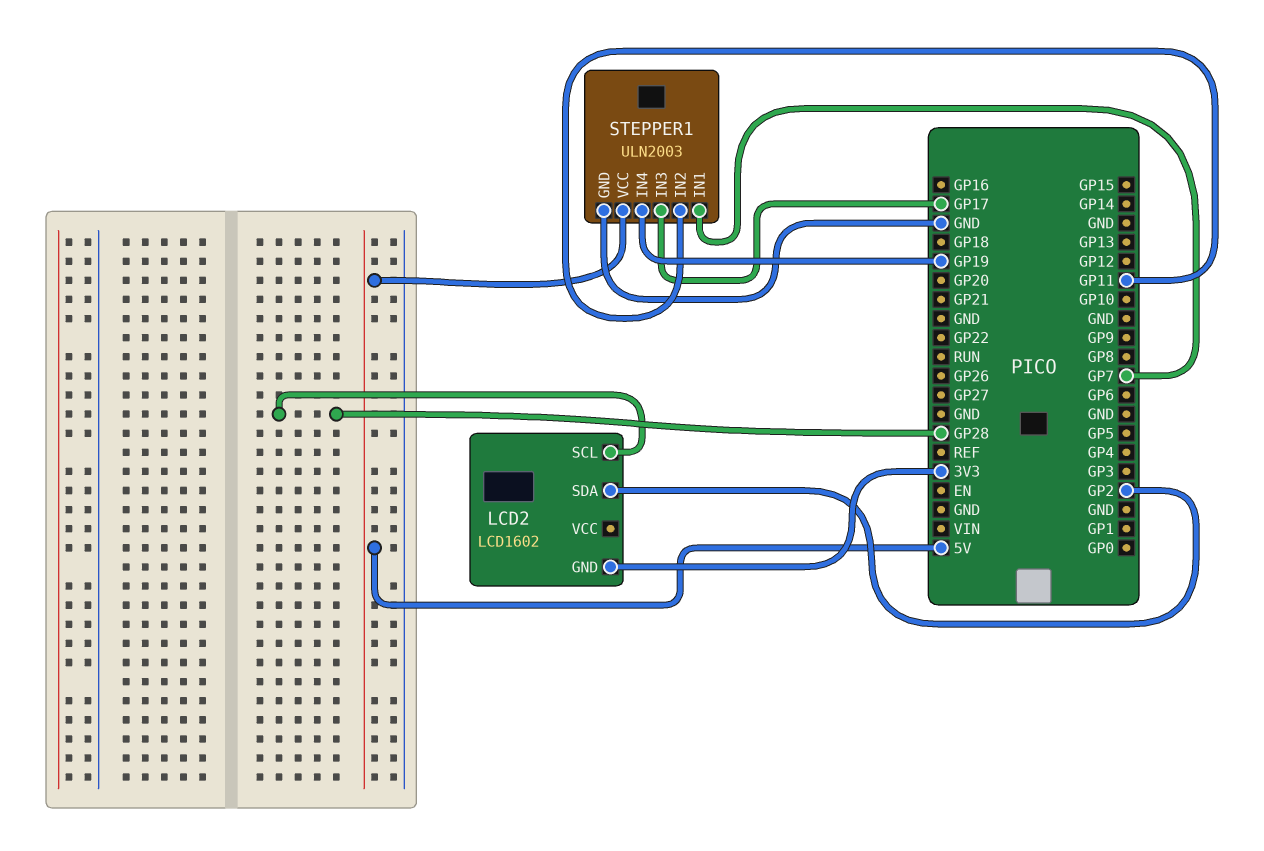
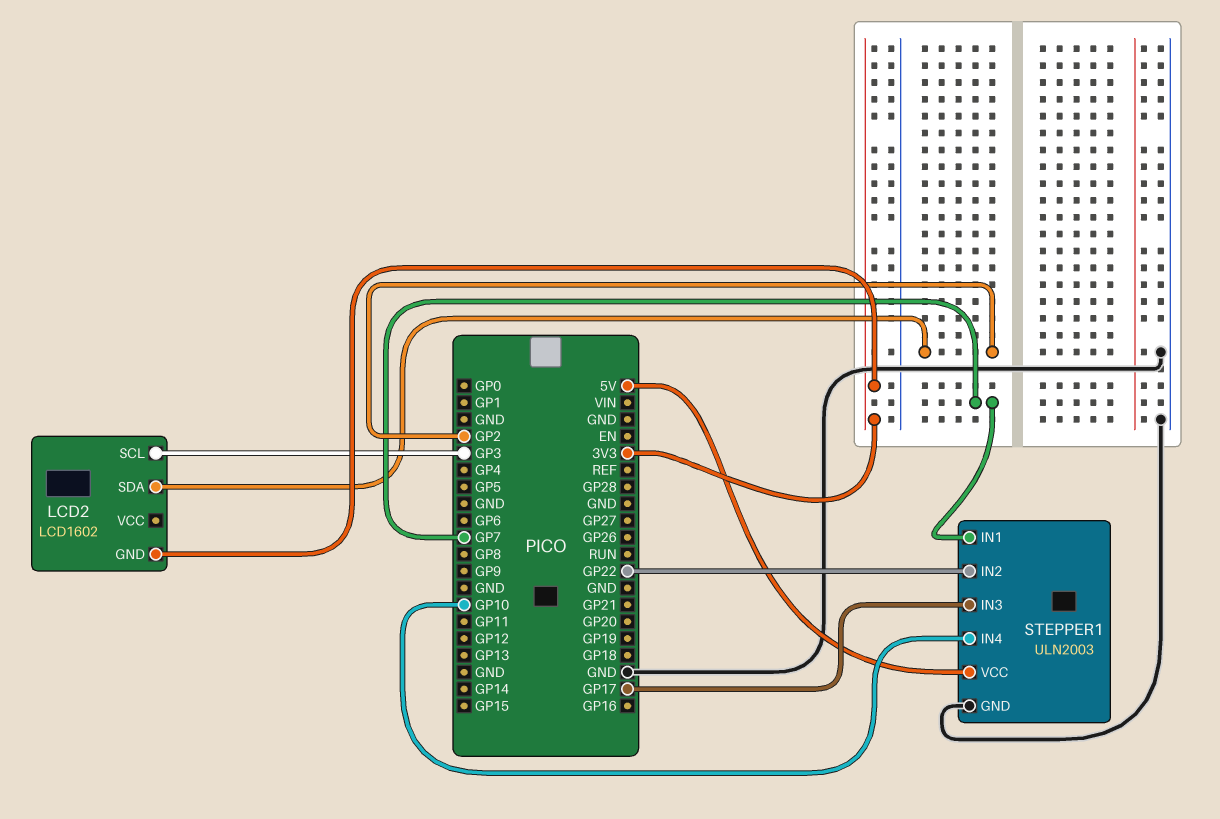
LCD2 pin SCL: GP28 -> GP3
STEPPER1 pin IN2: GP11 -> GP22
STEPPER1 pin IN4: GP19 -> GP10

